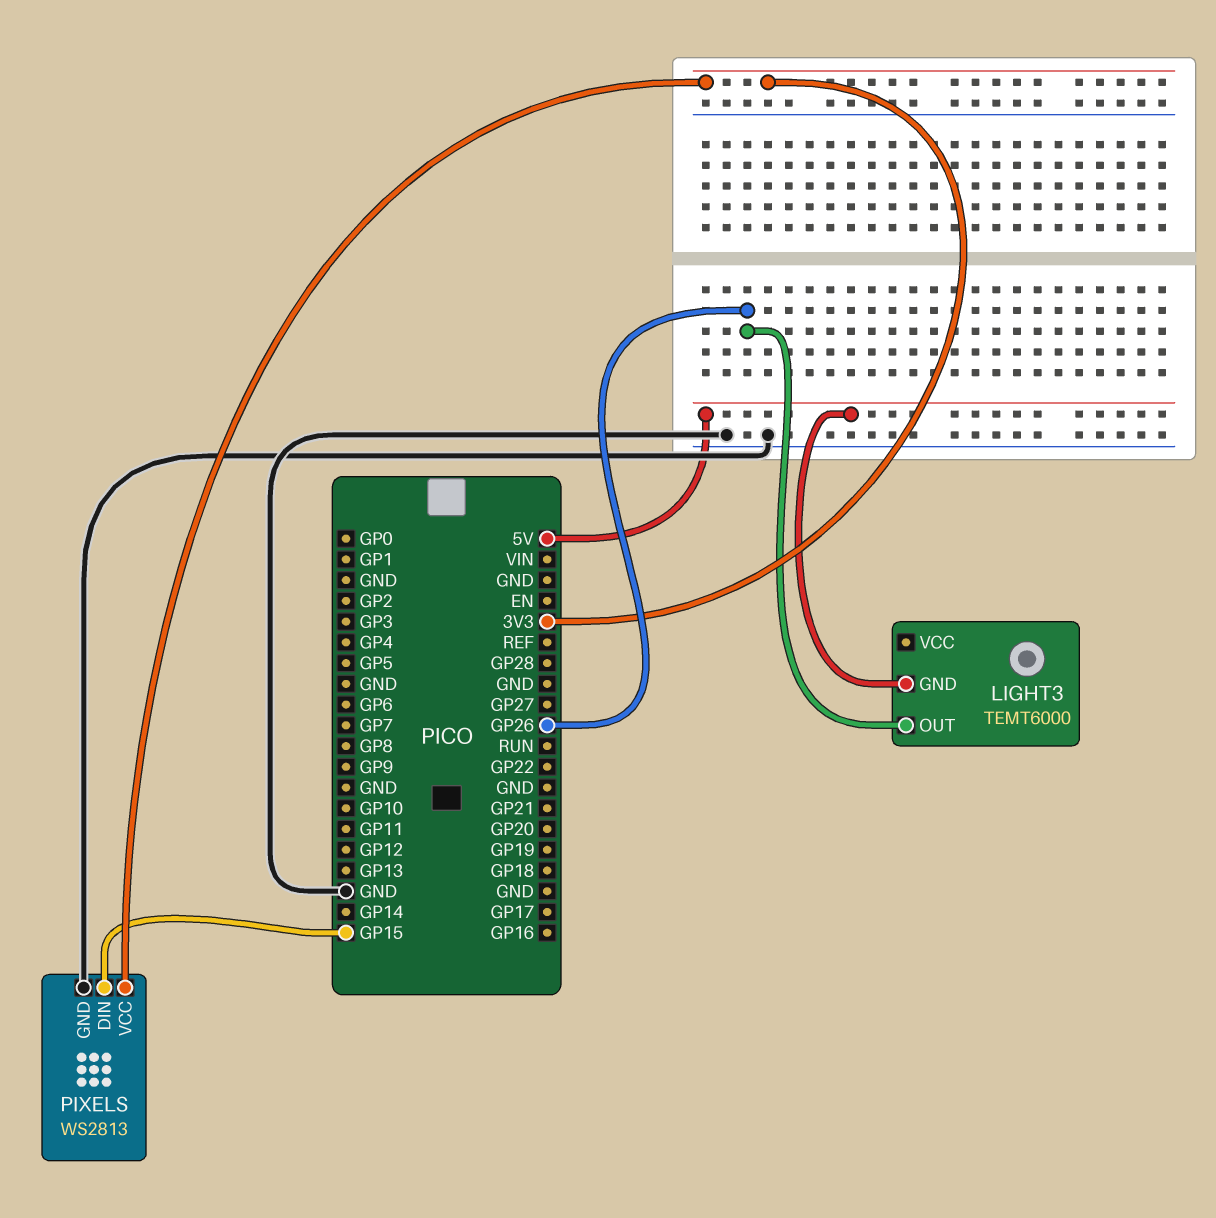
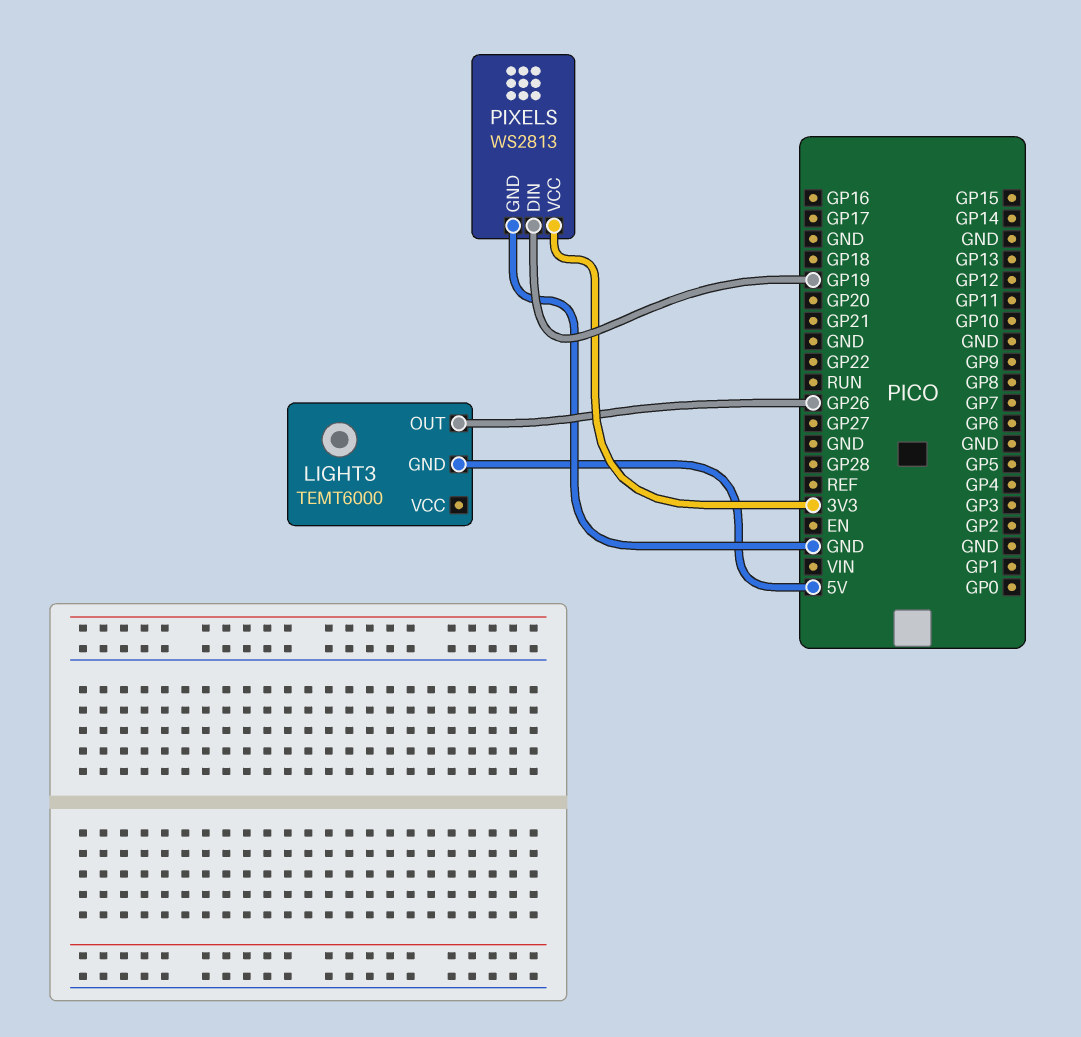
PIXELS pin DIN: GP15 -> GP19

